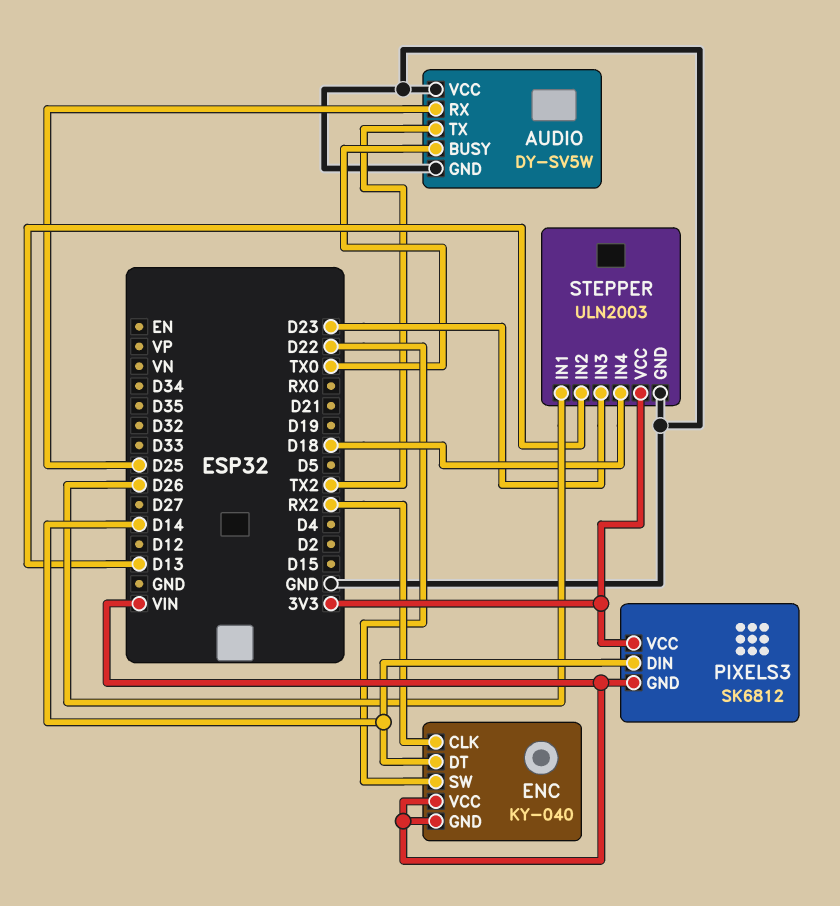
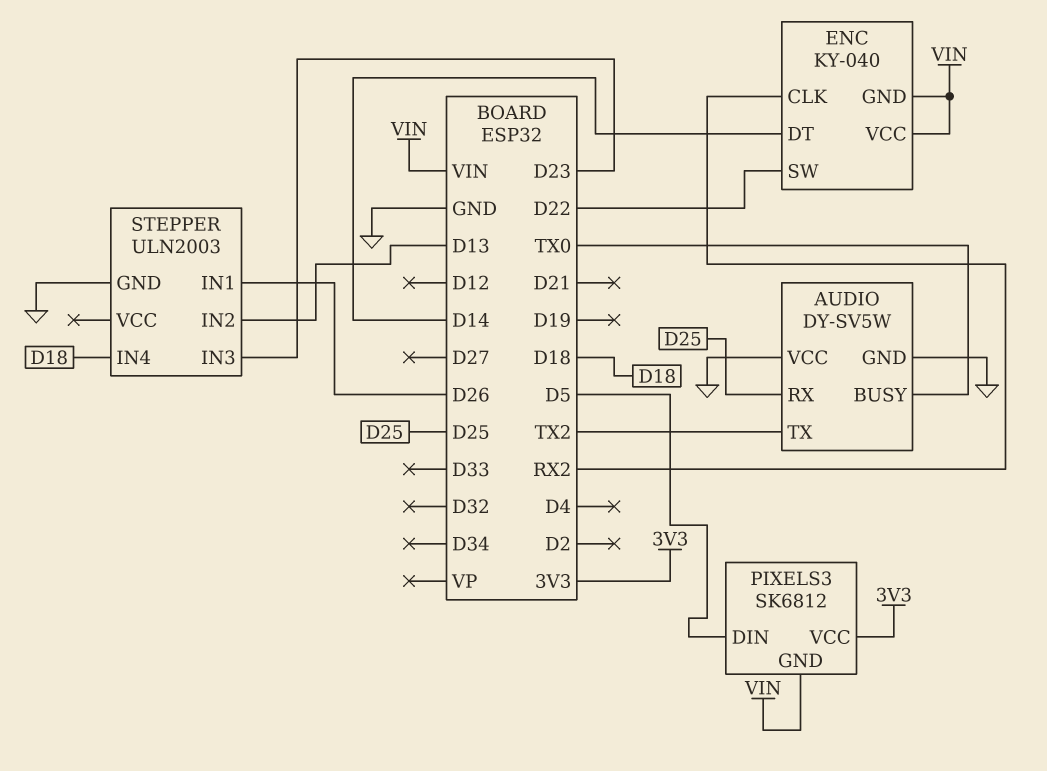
PIXELS3 pin DIN: D14 -> D5
STEPPER pin VCC: 3V3 -> none

